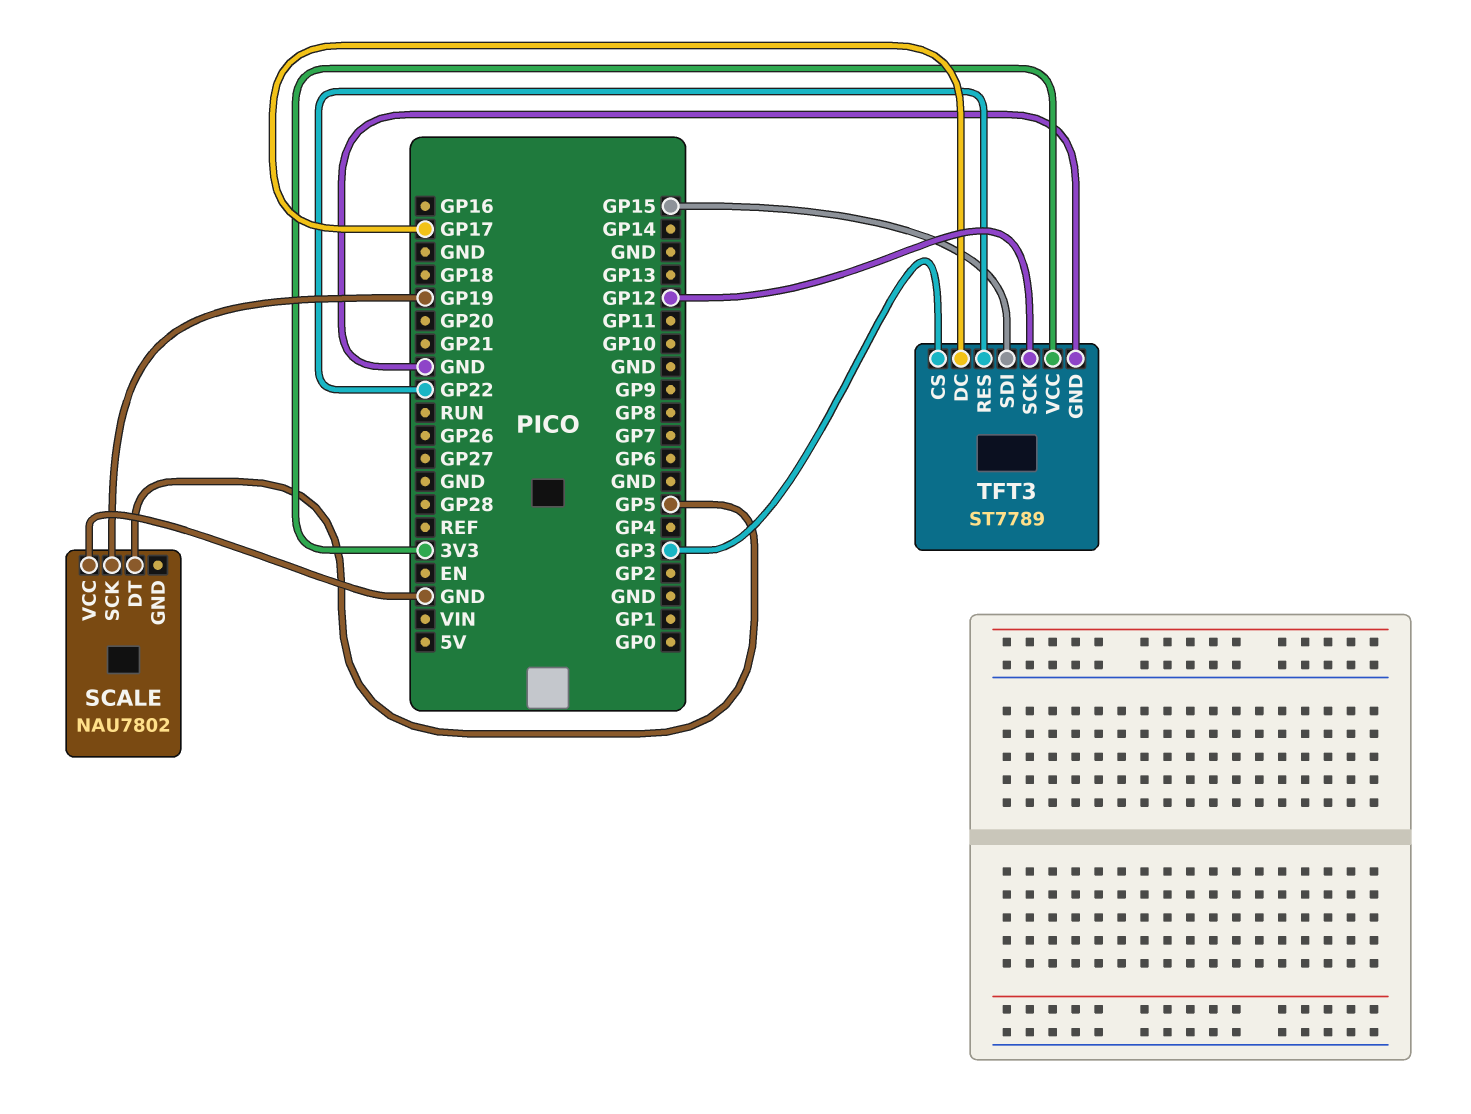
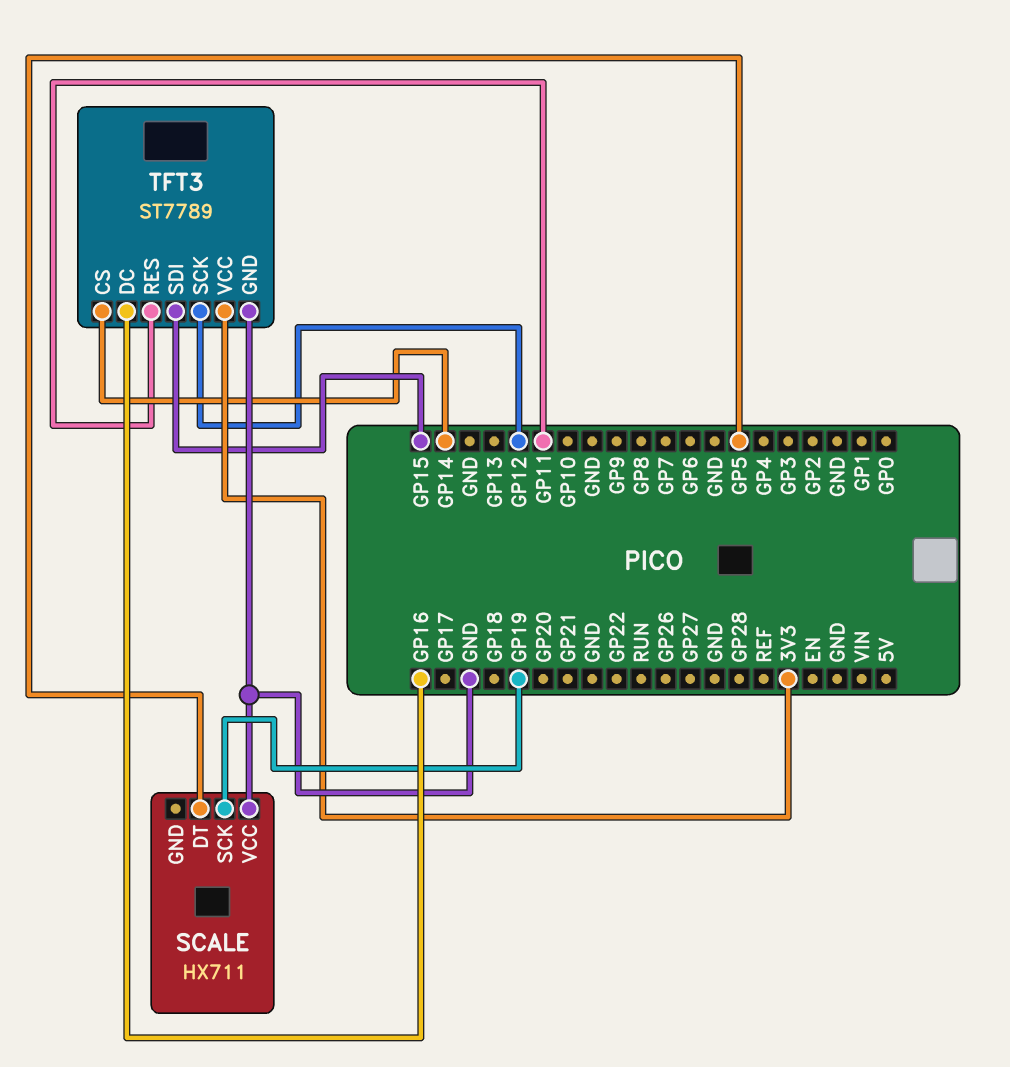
SCALE: NAU7802 -> HX711
TFT3 pin CS: GP3 -> GP14
TFT3 pin DC: GP17 -> GP16
TFT3 pin RES: GP22 -> GP11

